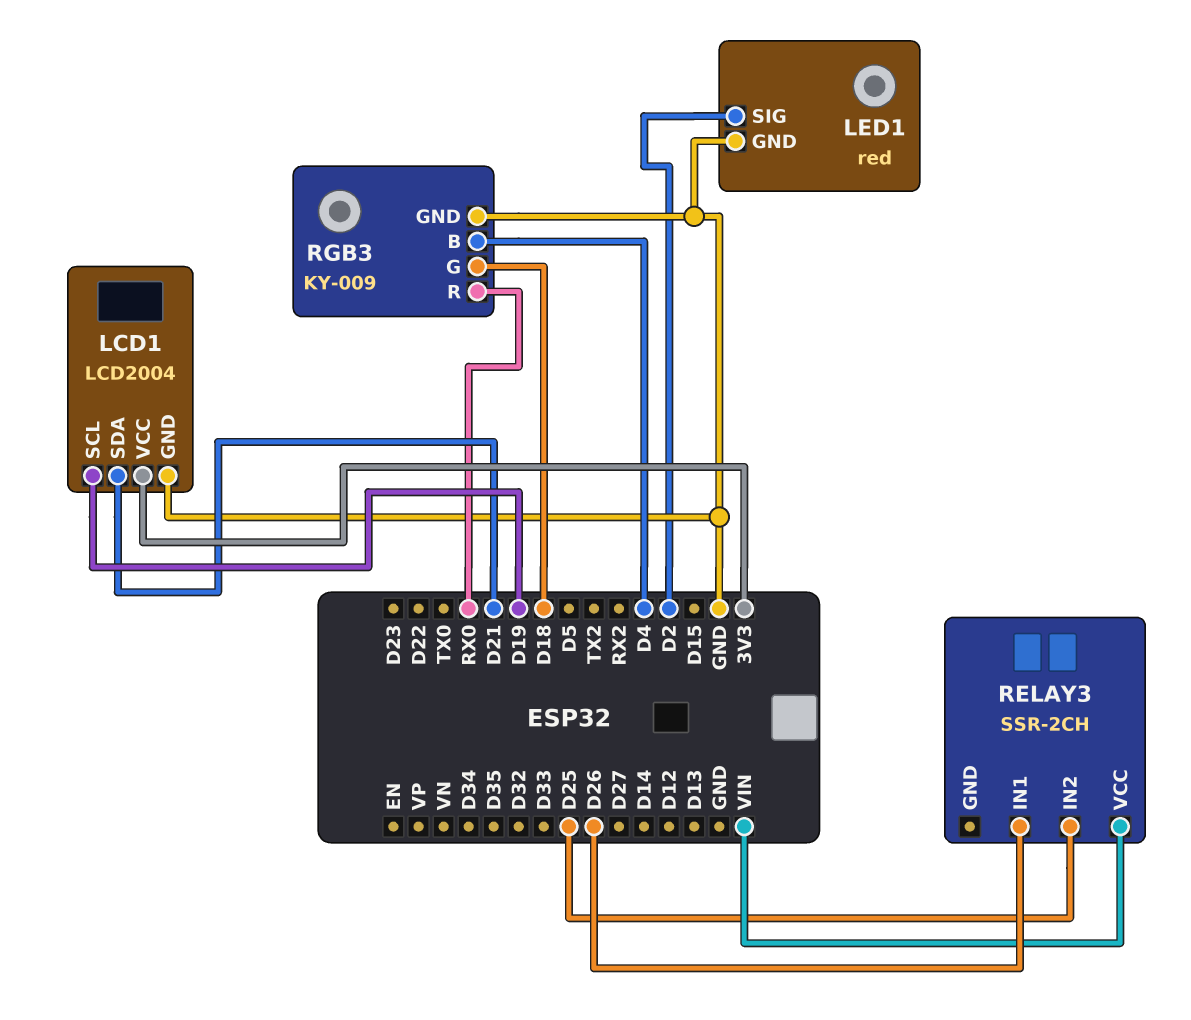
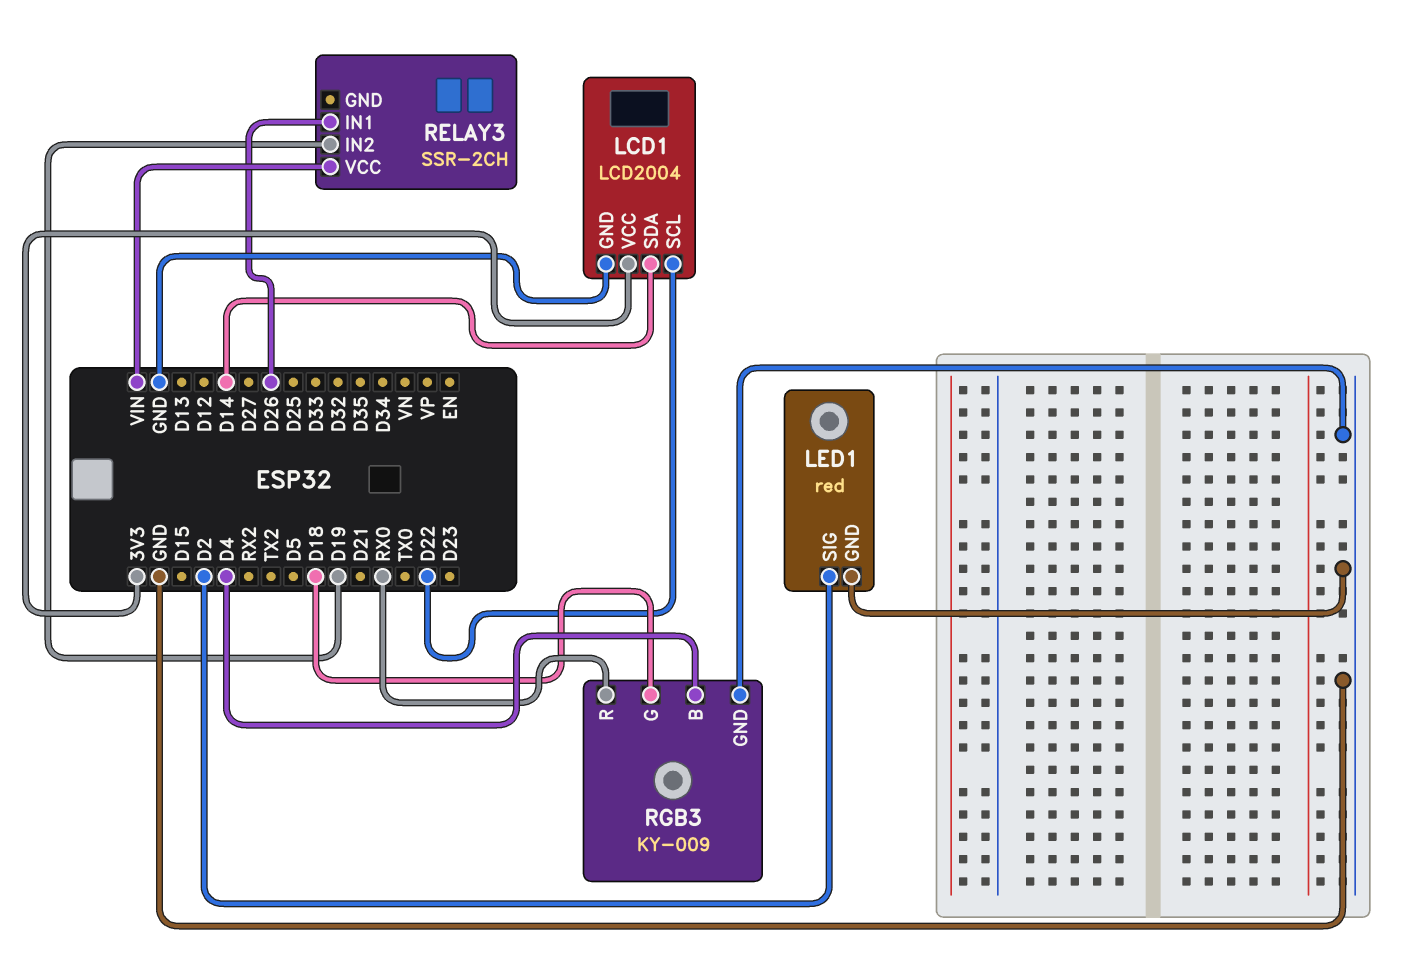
LCD1 pin SCL: D19 -> D22
LCD1 pin SDA: D21 -> D14
RELAY3 pin IN2: D25 -> D19

